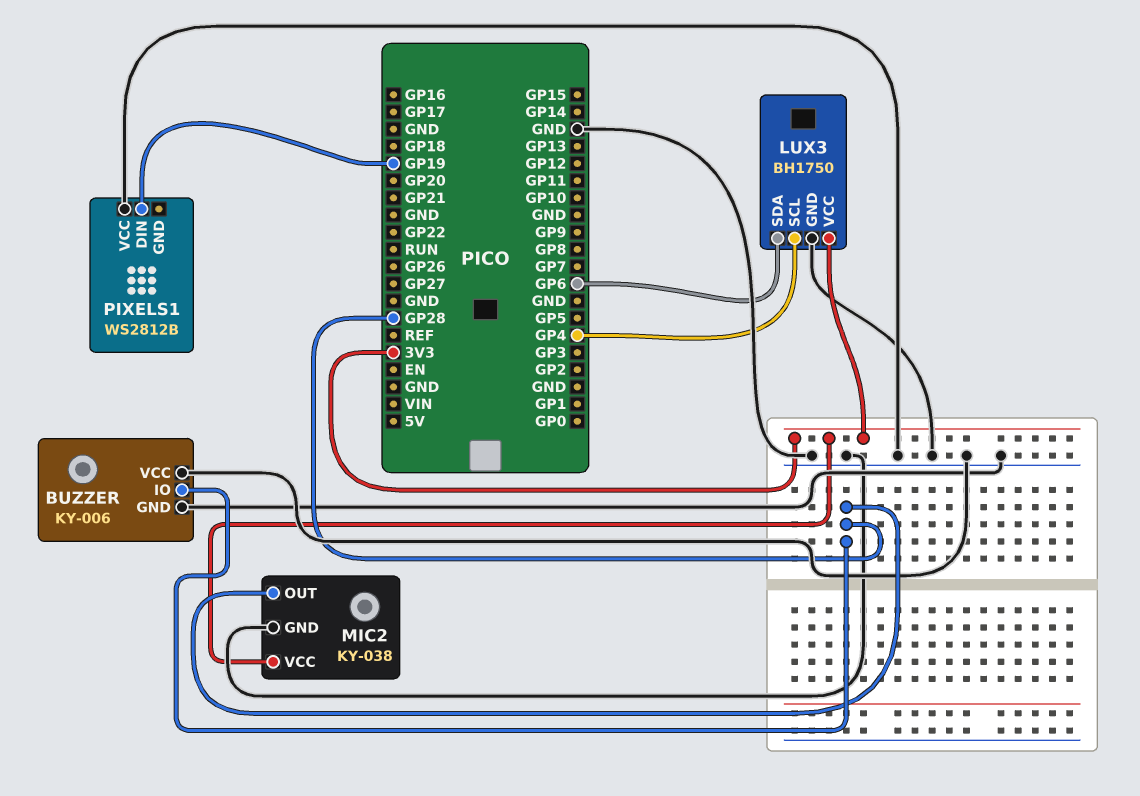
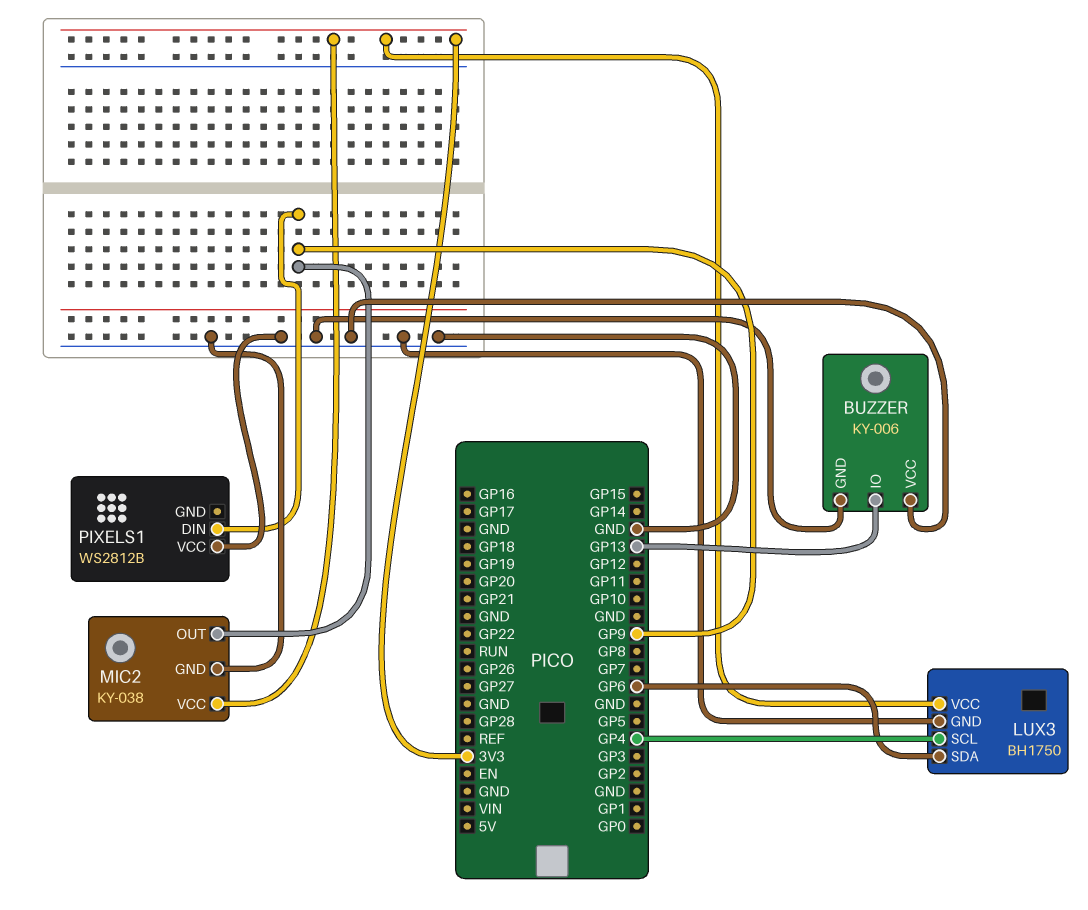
BUZZER pin IO: GP28 -> GP13
MIC2 pin OUT: GP28 -> GP9
PIXELS1 pin DIN: GP19 -> GP9

